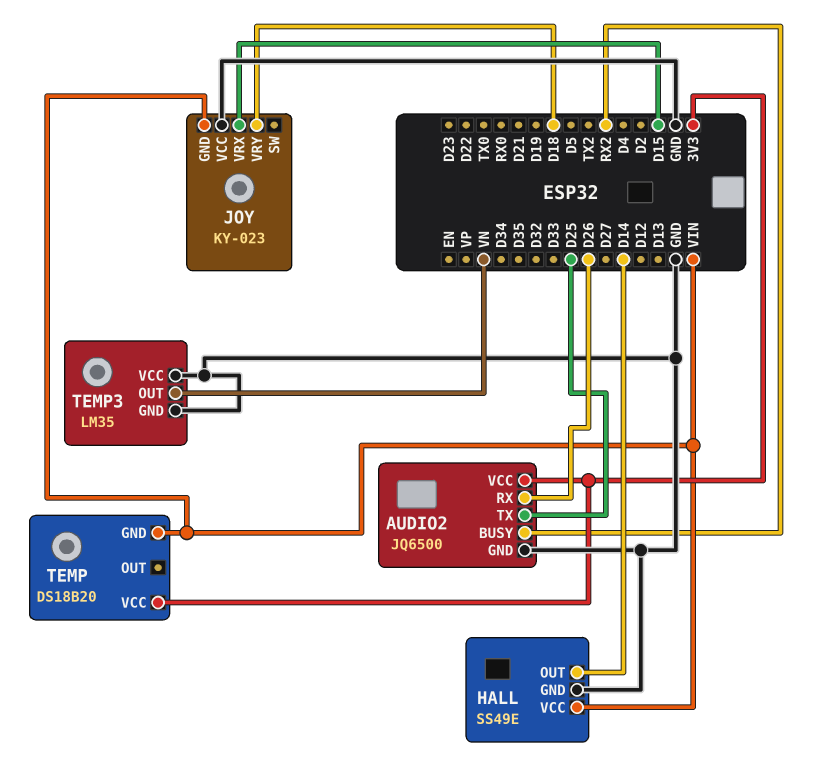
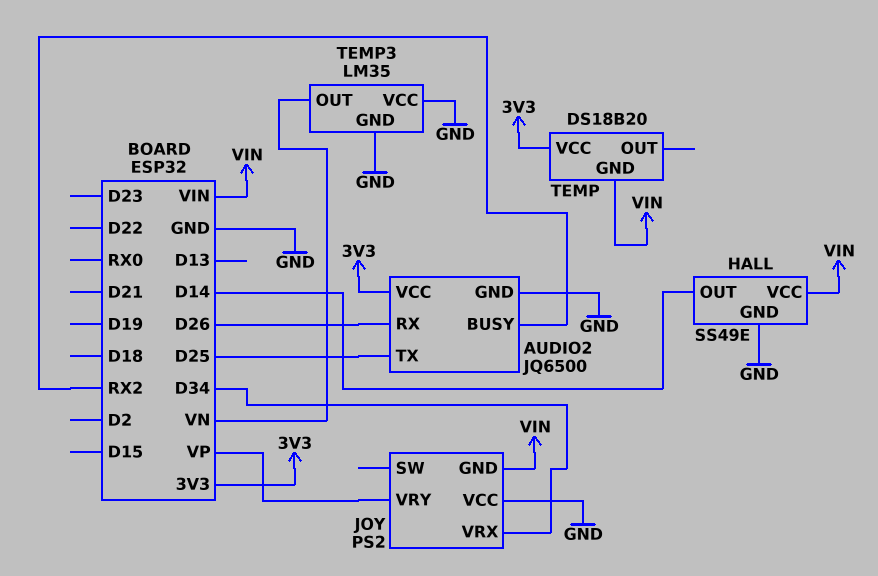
JOY: KY-023 -> PS2
JOY pin VRX: D15 -> D34
JOY pin VRY: D18 -> VP

